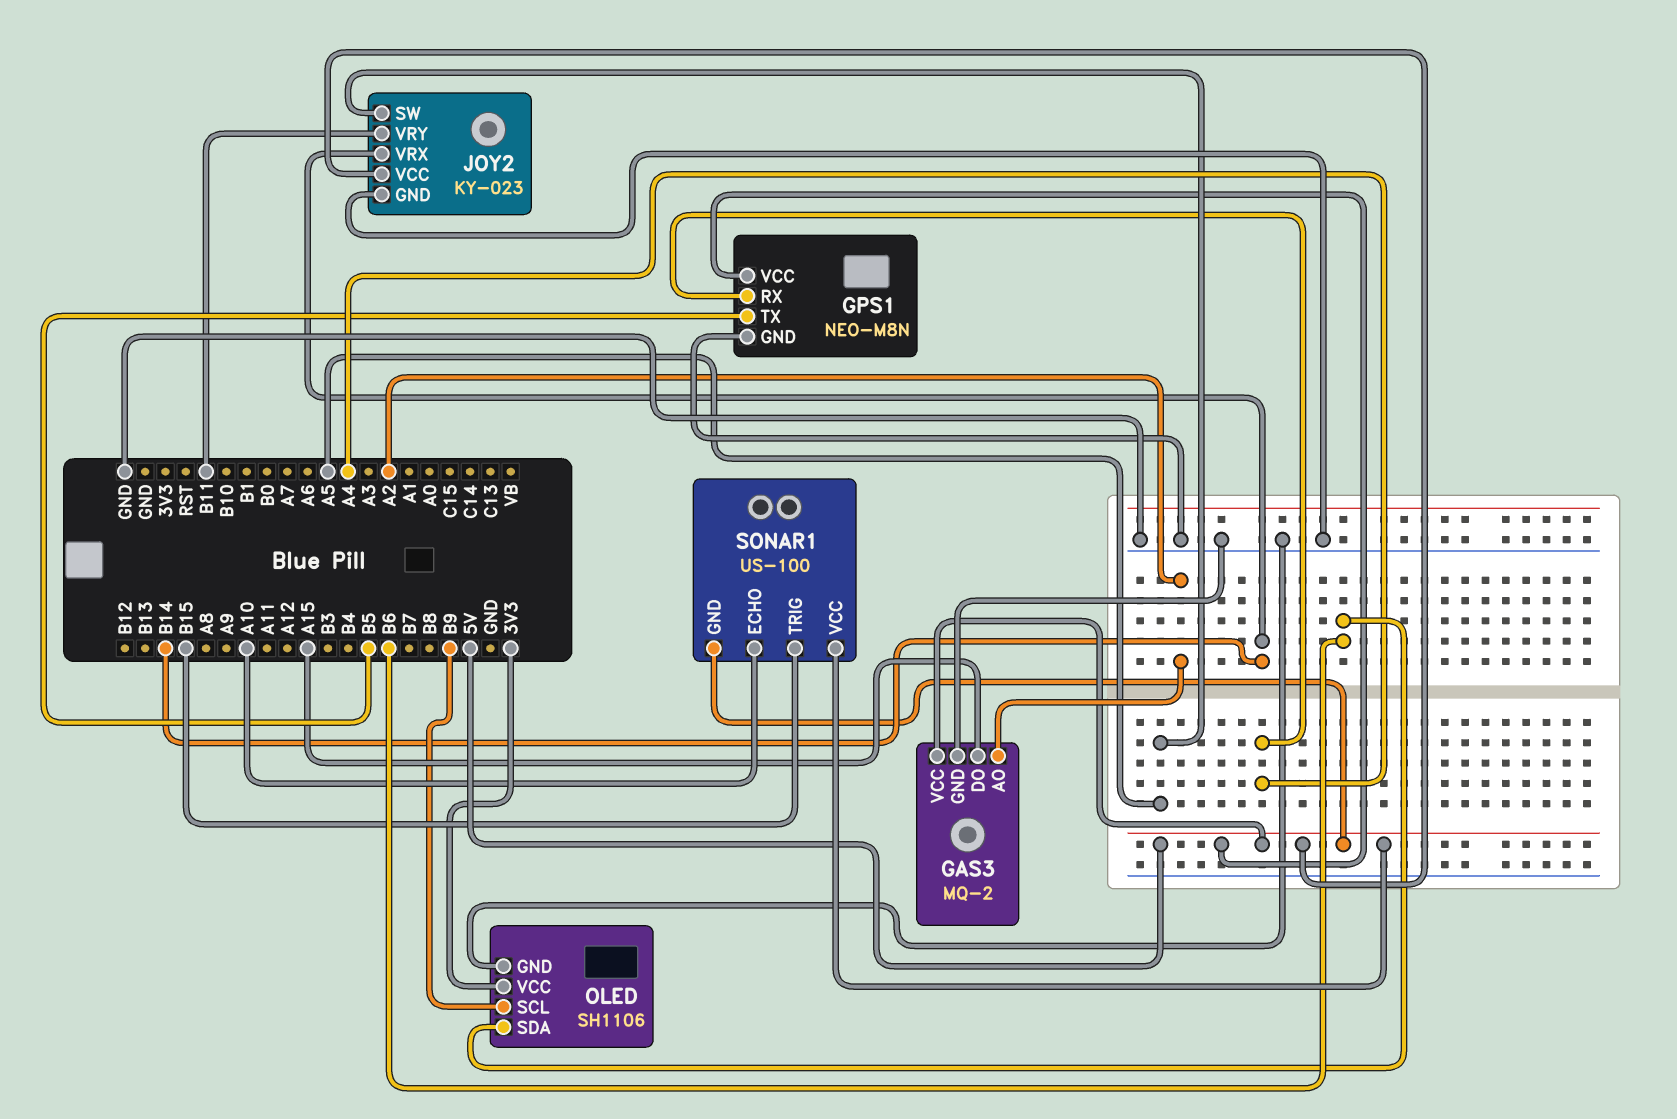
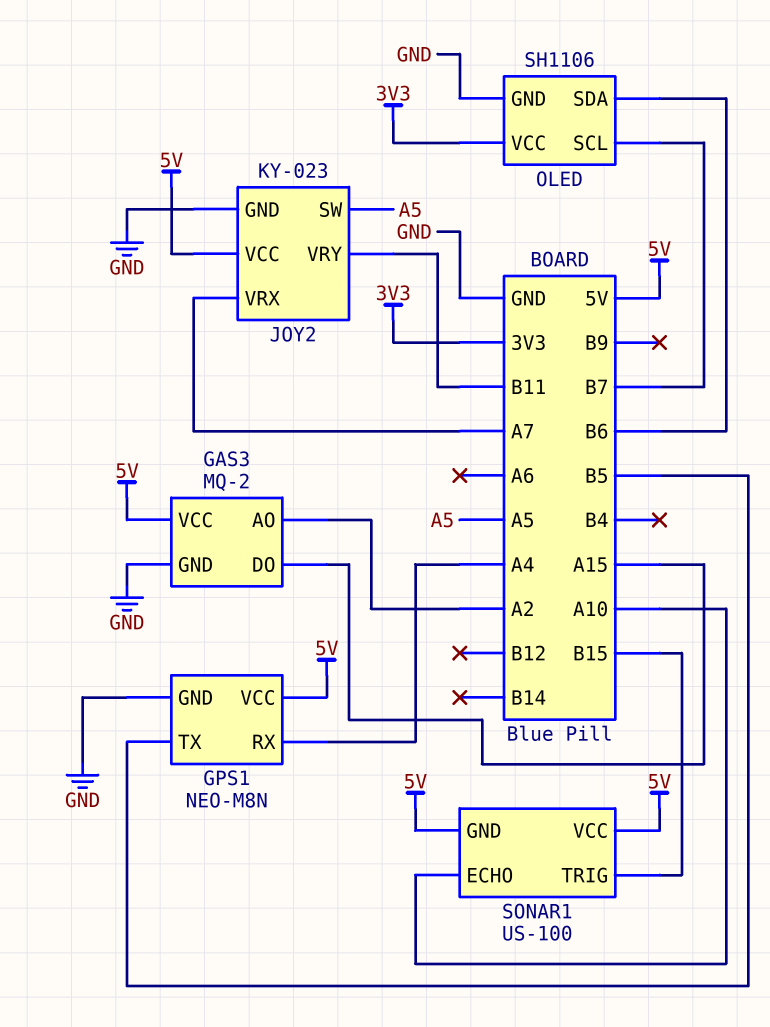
JOY2 pin VRX: B14 -> A7
OLED pin SCL: B9 -> B7

